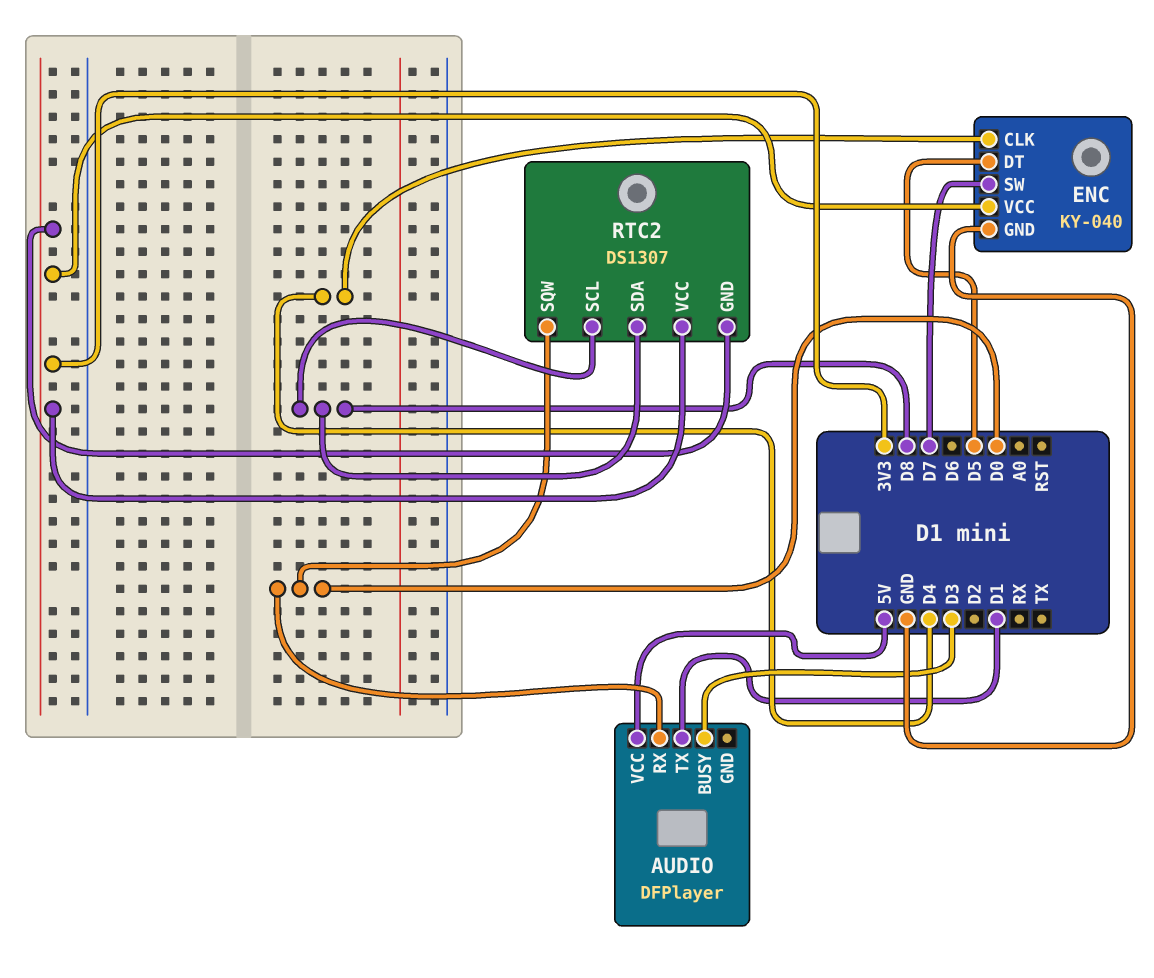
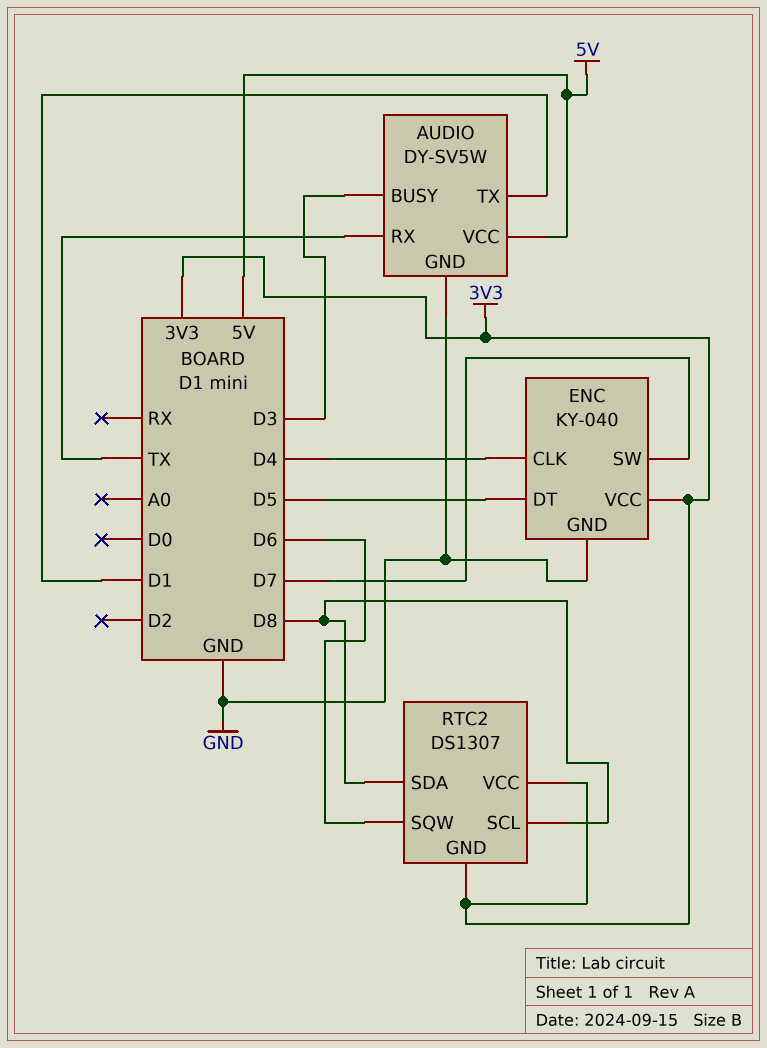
AUDIO: DFPlayer -> DY-SV5W
AUDIO pin GND: none -> GND
AUDIO pin RX: D0 -> TX
RTC2 pin SQW: D0 -> D6

